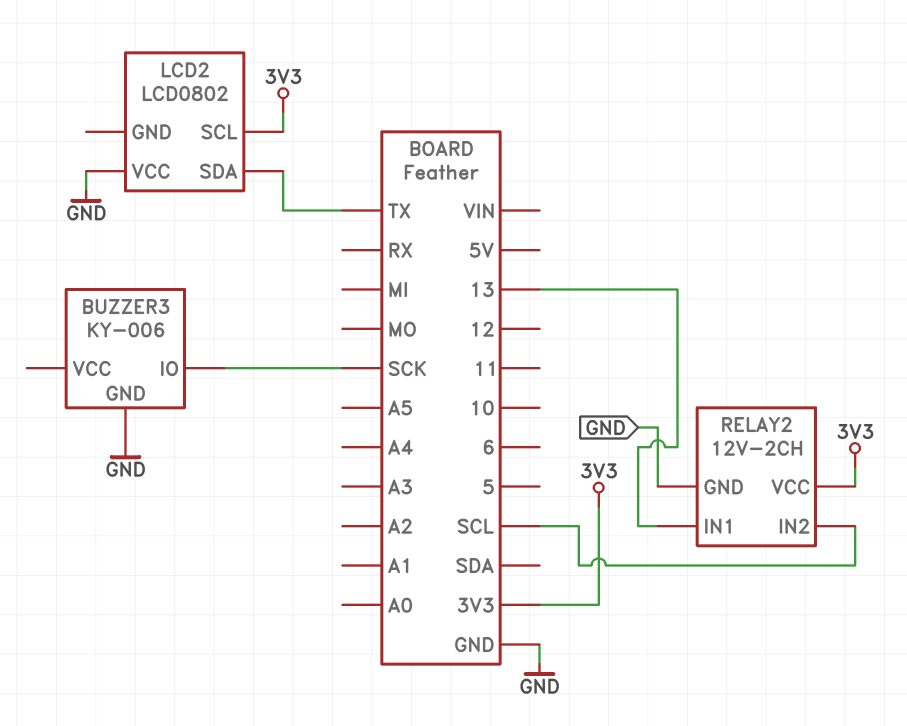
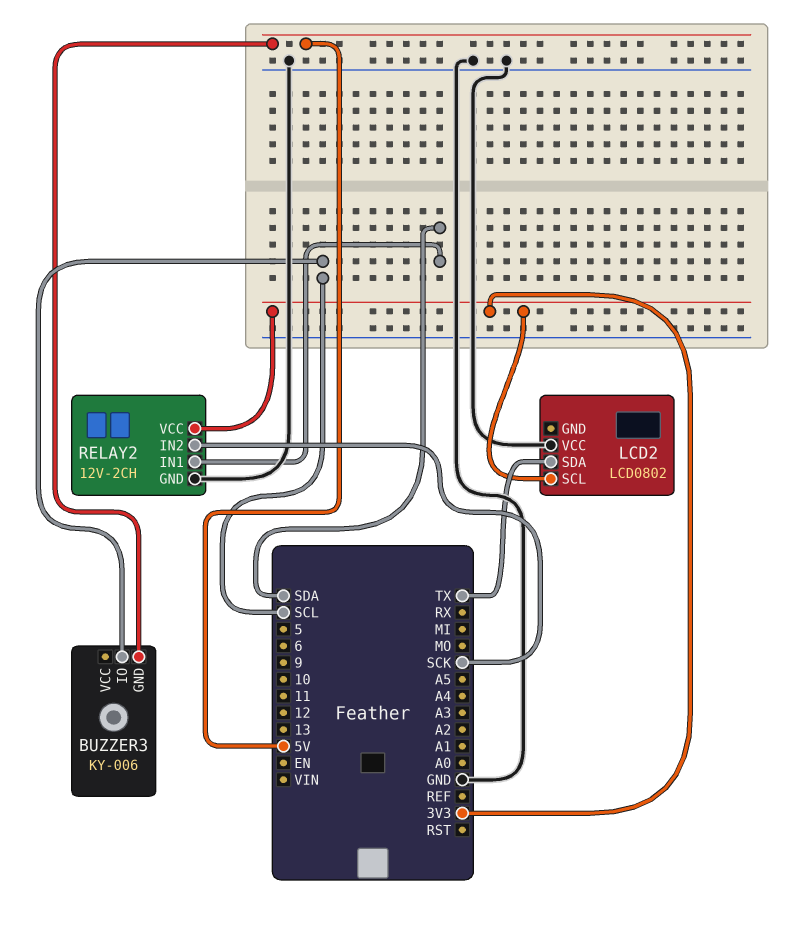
BUZZER3 pin GND: GND -> 5V
BUZZER3 pin IO: SCK -> SCL
RELAY2 pin IN1: 13 -> SDA
RELAY2 pin IN2: SCL -> SCK

